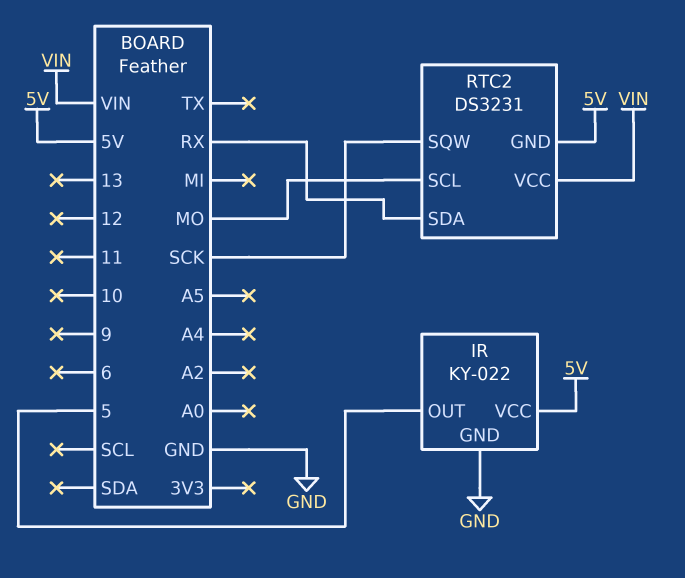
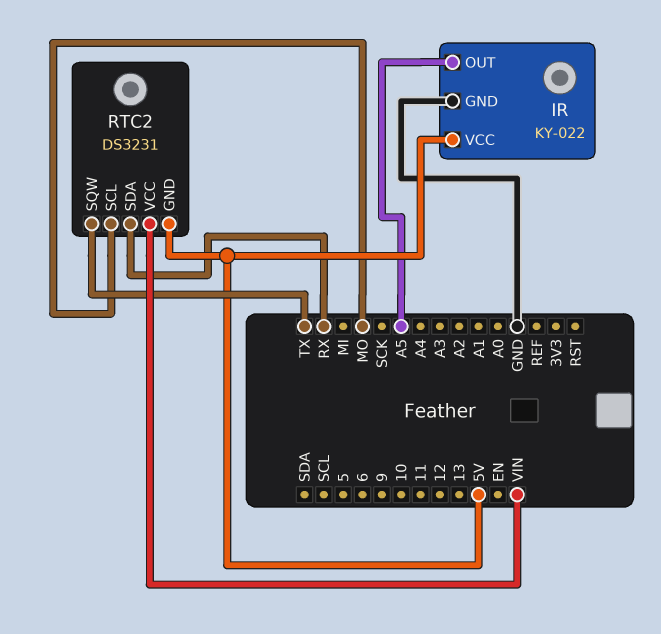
IR pin OUT: 5 -> A5
RTC2 pin SQW: SCK -> TX

